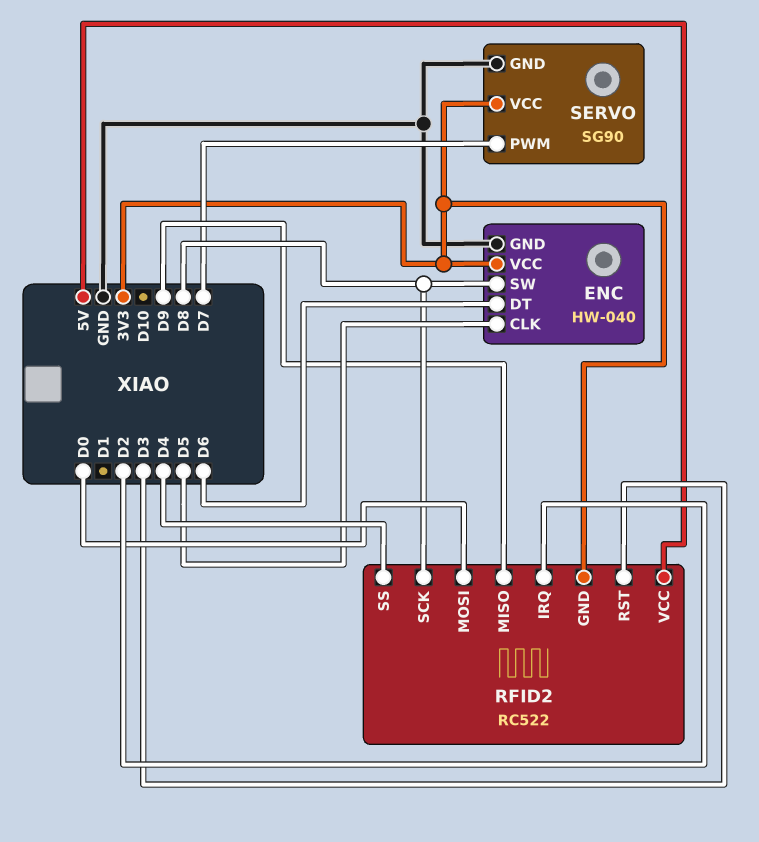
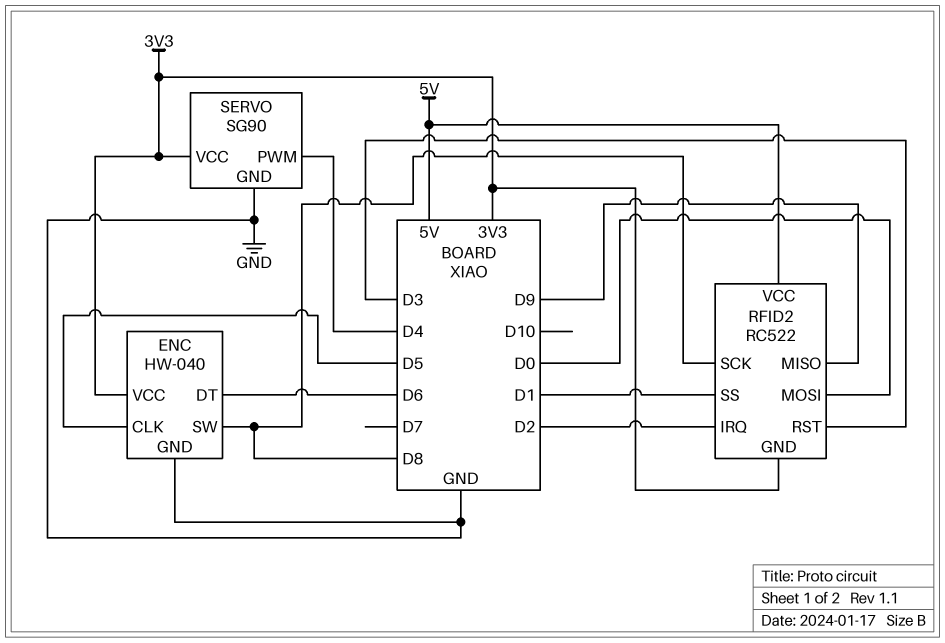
RFID2 pin SS: D4 -> D1
SERVO pin PWM: D7 -> D4

